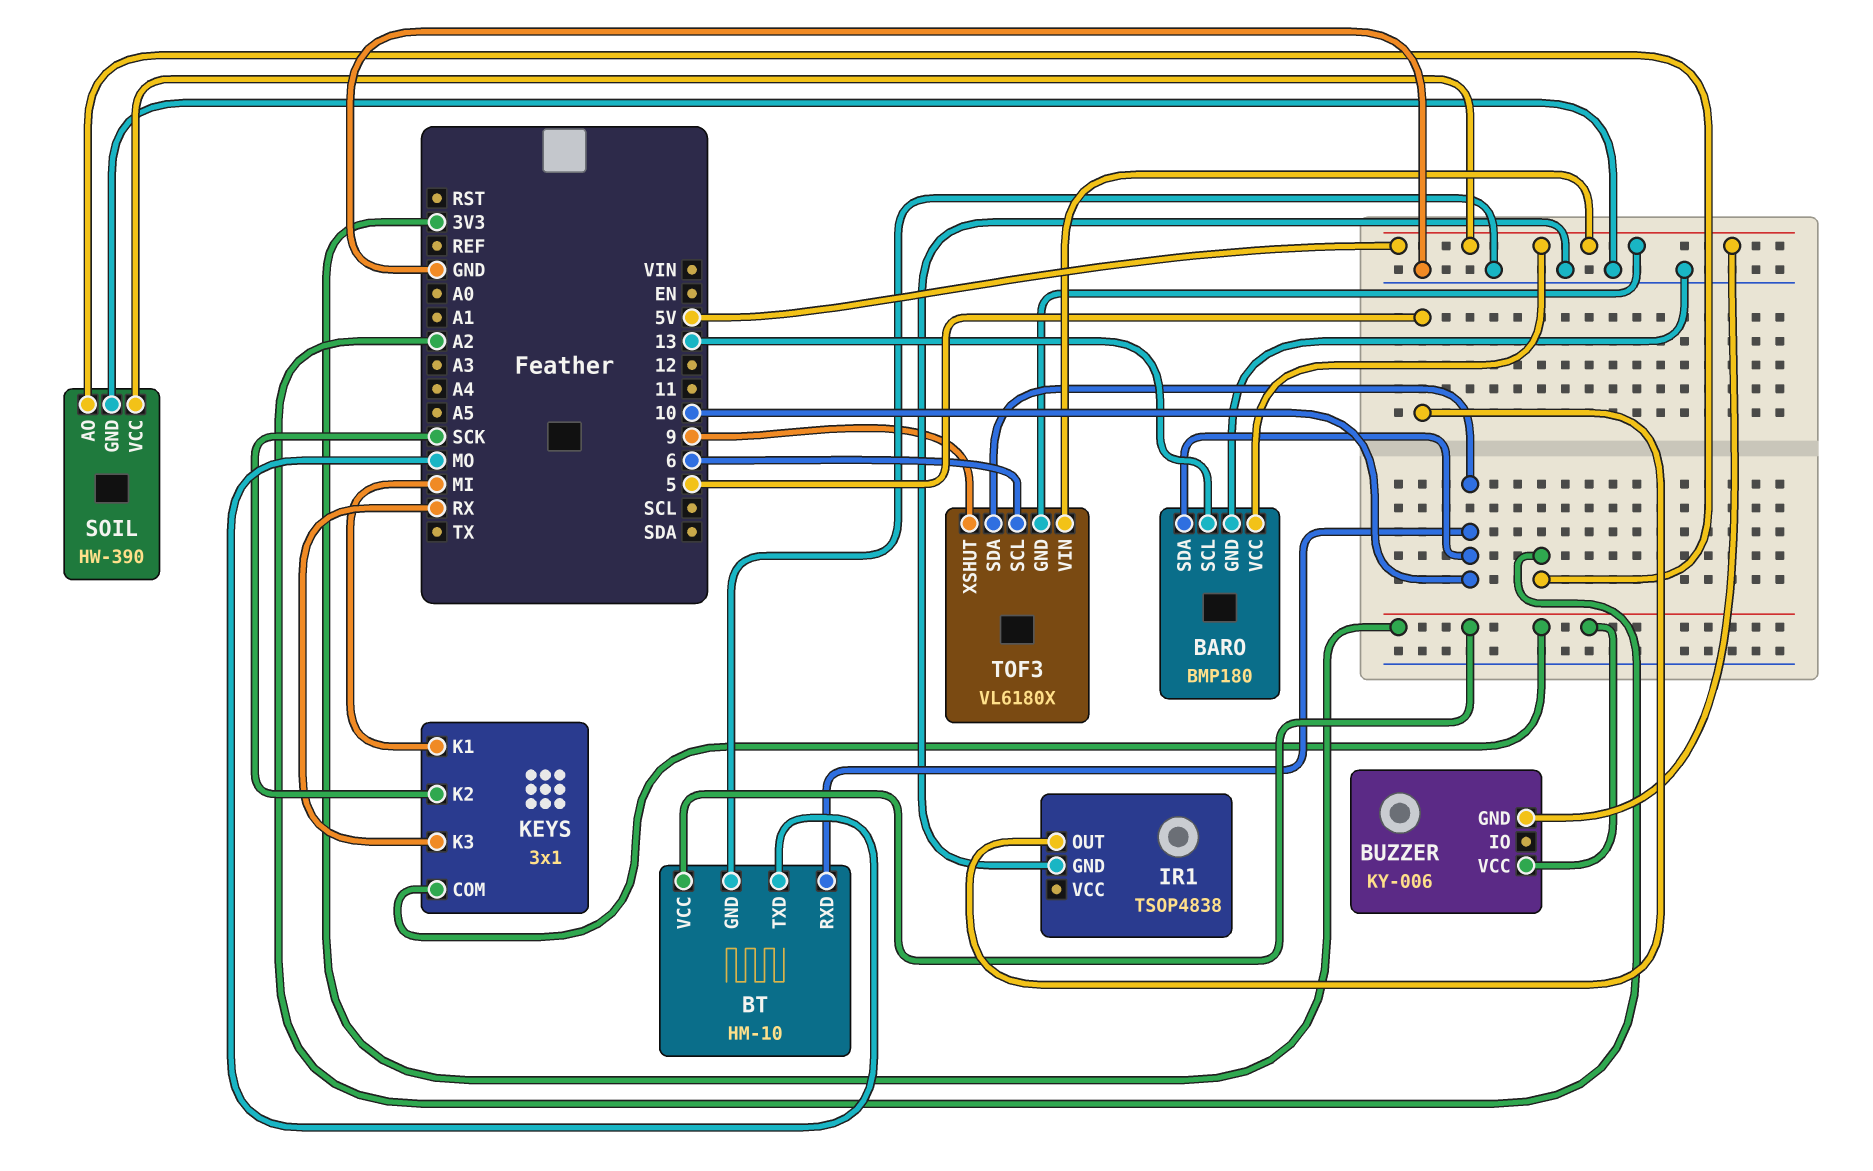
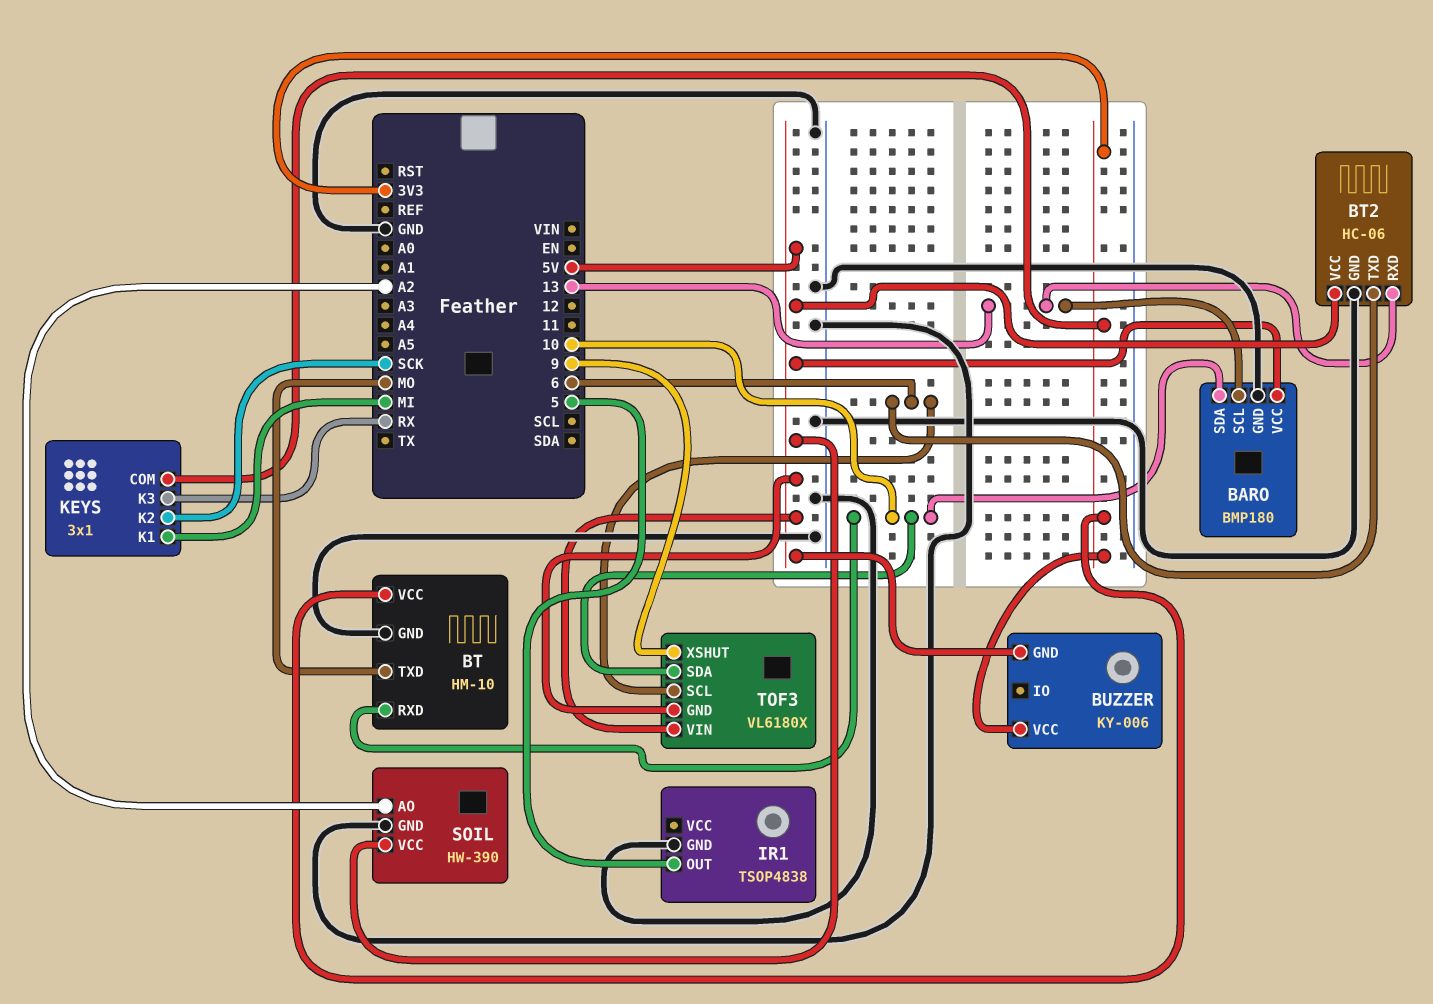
BT2: none -> HC-06
BT2 pin GND: none -> GND
BT2 pin RXD: none -> 13
BT2 pin TXD: none -> 6
BT2 pin VCC: none -> 5V

